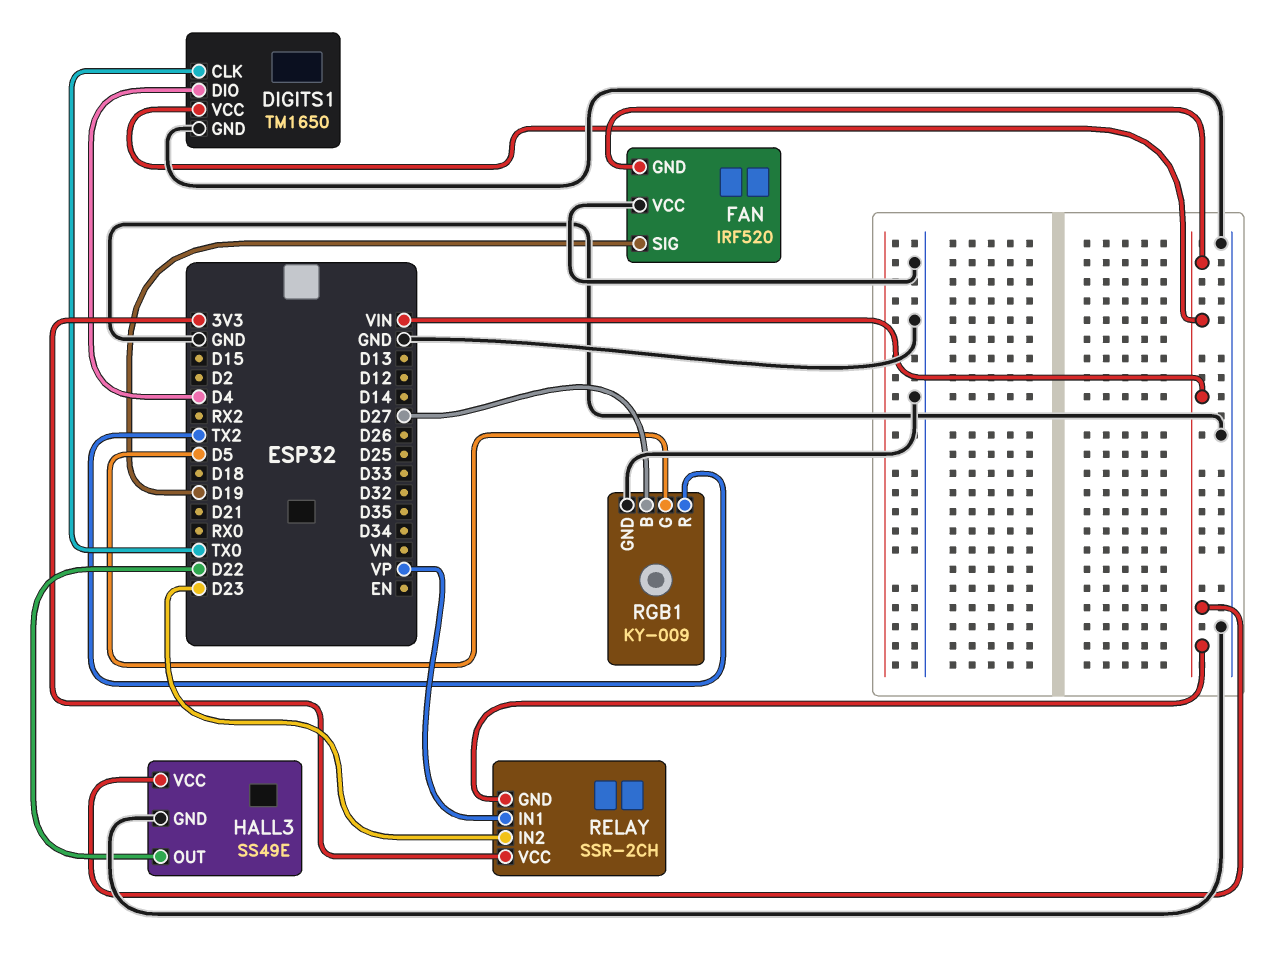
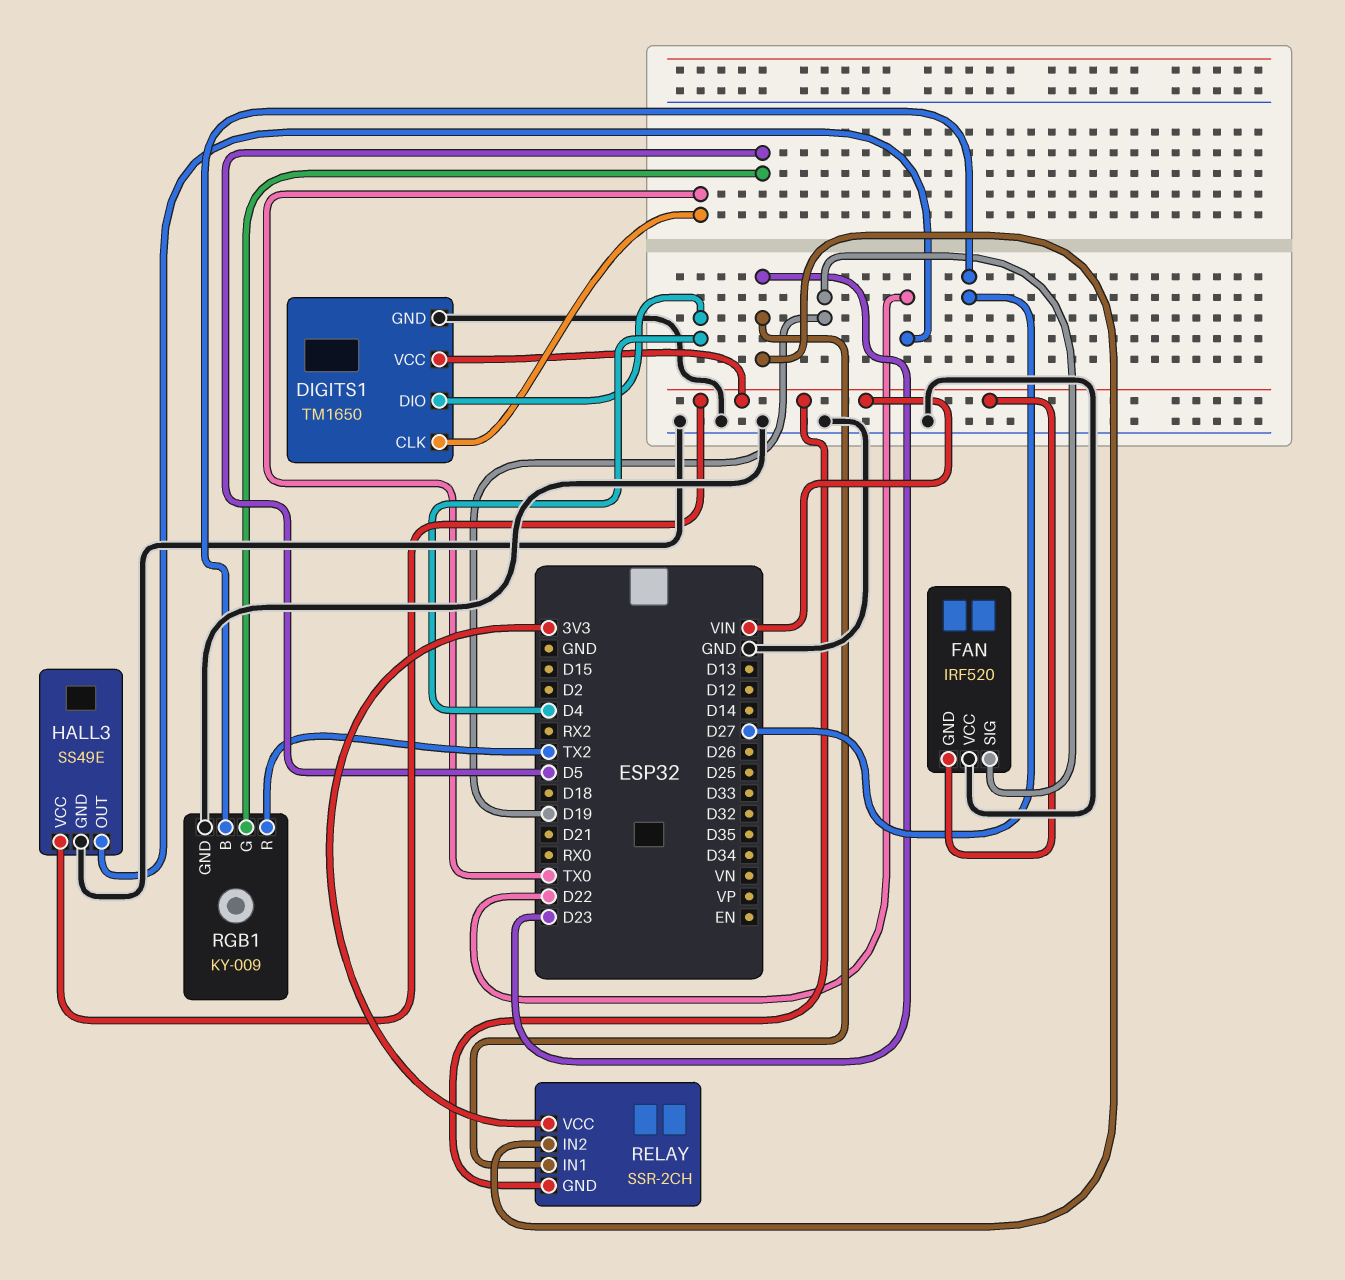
RELAY pin IN1: VP -> D23

